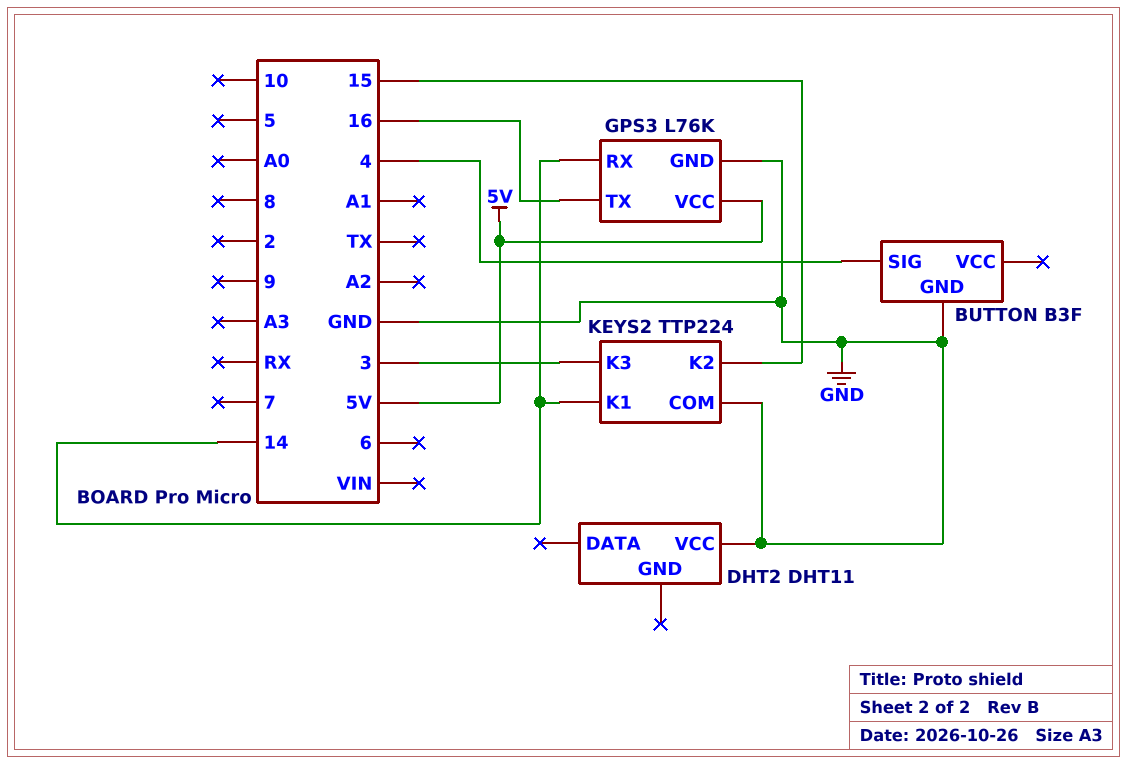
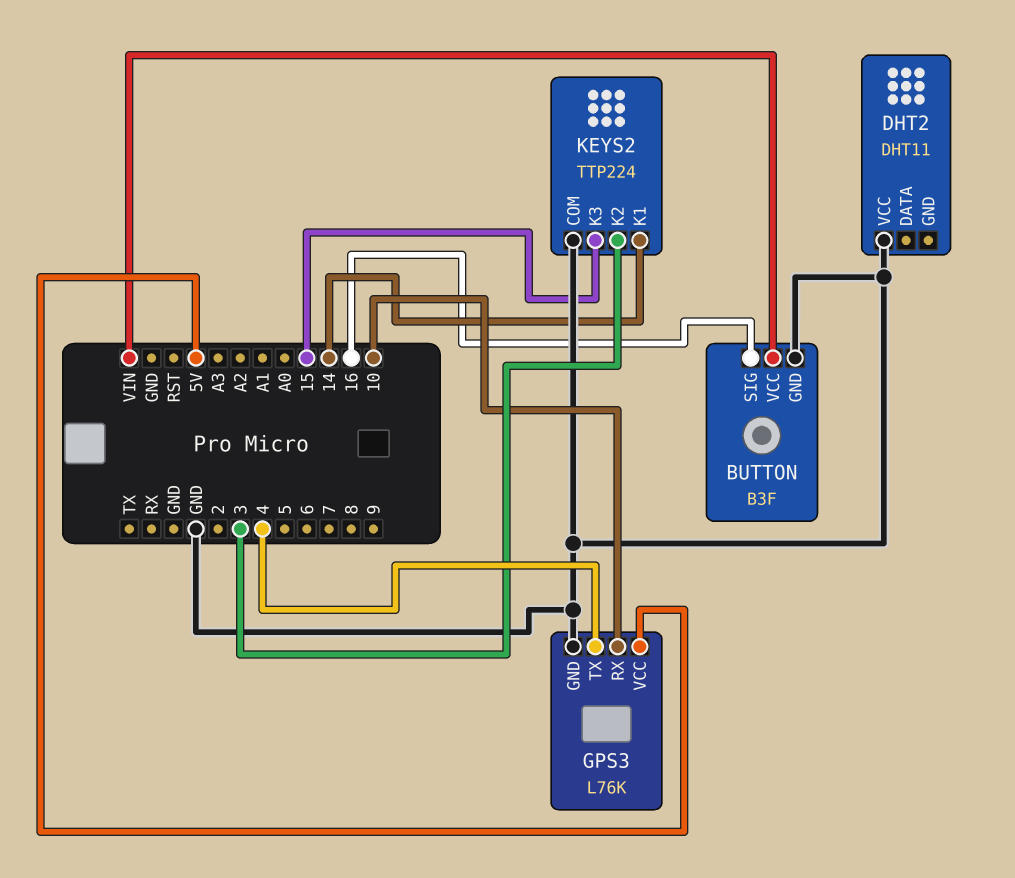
BUTTON pin SIG: 4 -> 16
BUTTON pin VCC: none -> VIN
GPS3 pin RX: 14 -> 10
GPS3 pin TX: 16 -> 4
KEYS2 pin K2: 15 -> 3
KEYS2 pin K3: 3 -> 15

